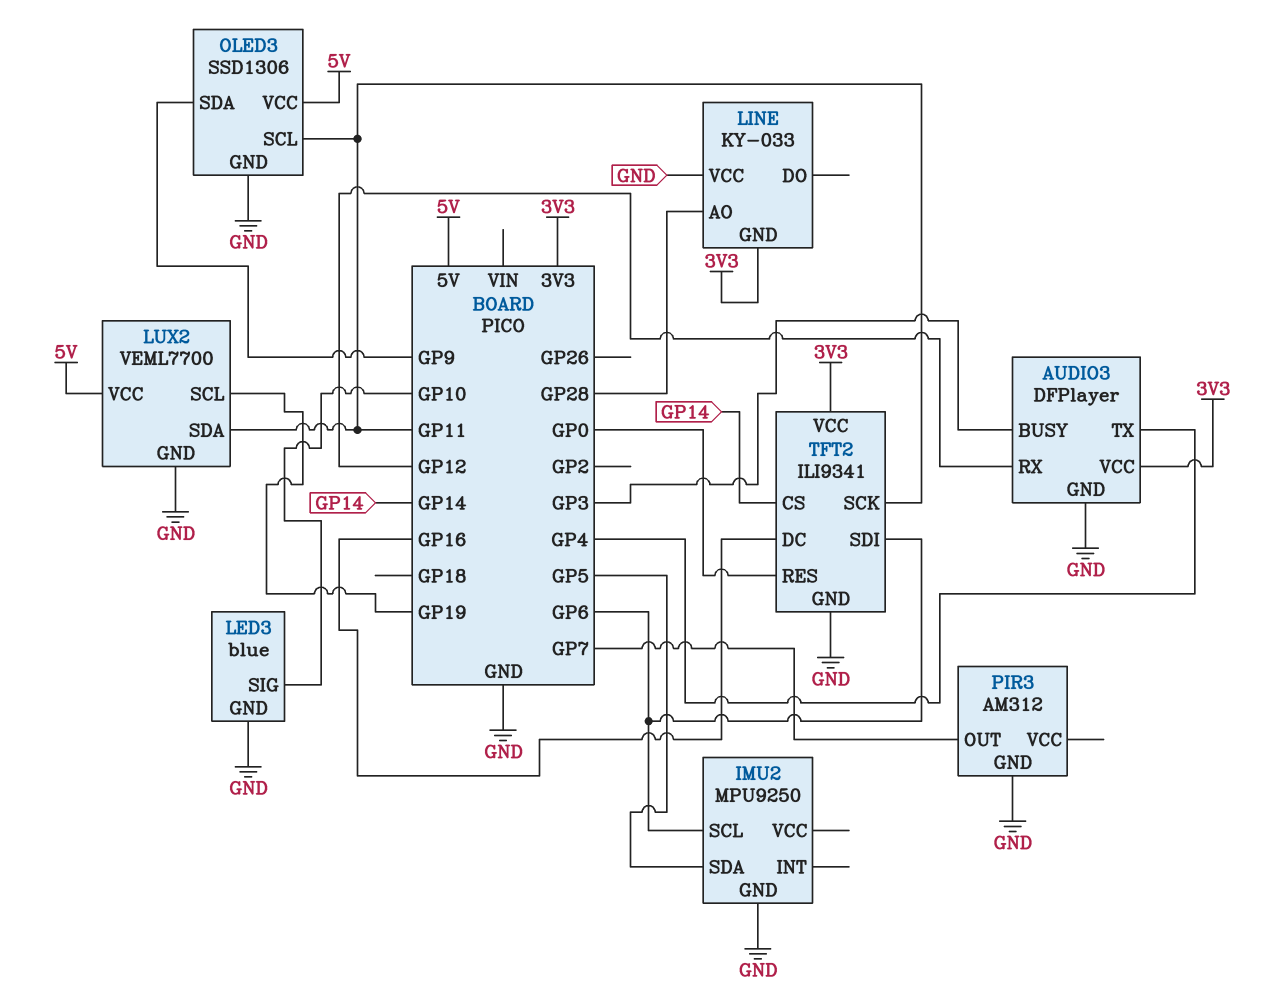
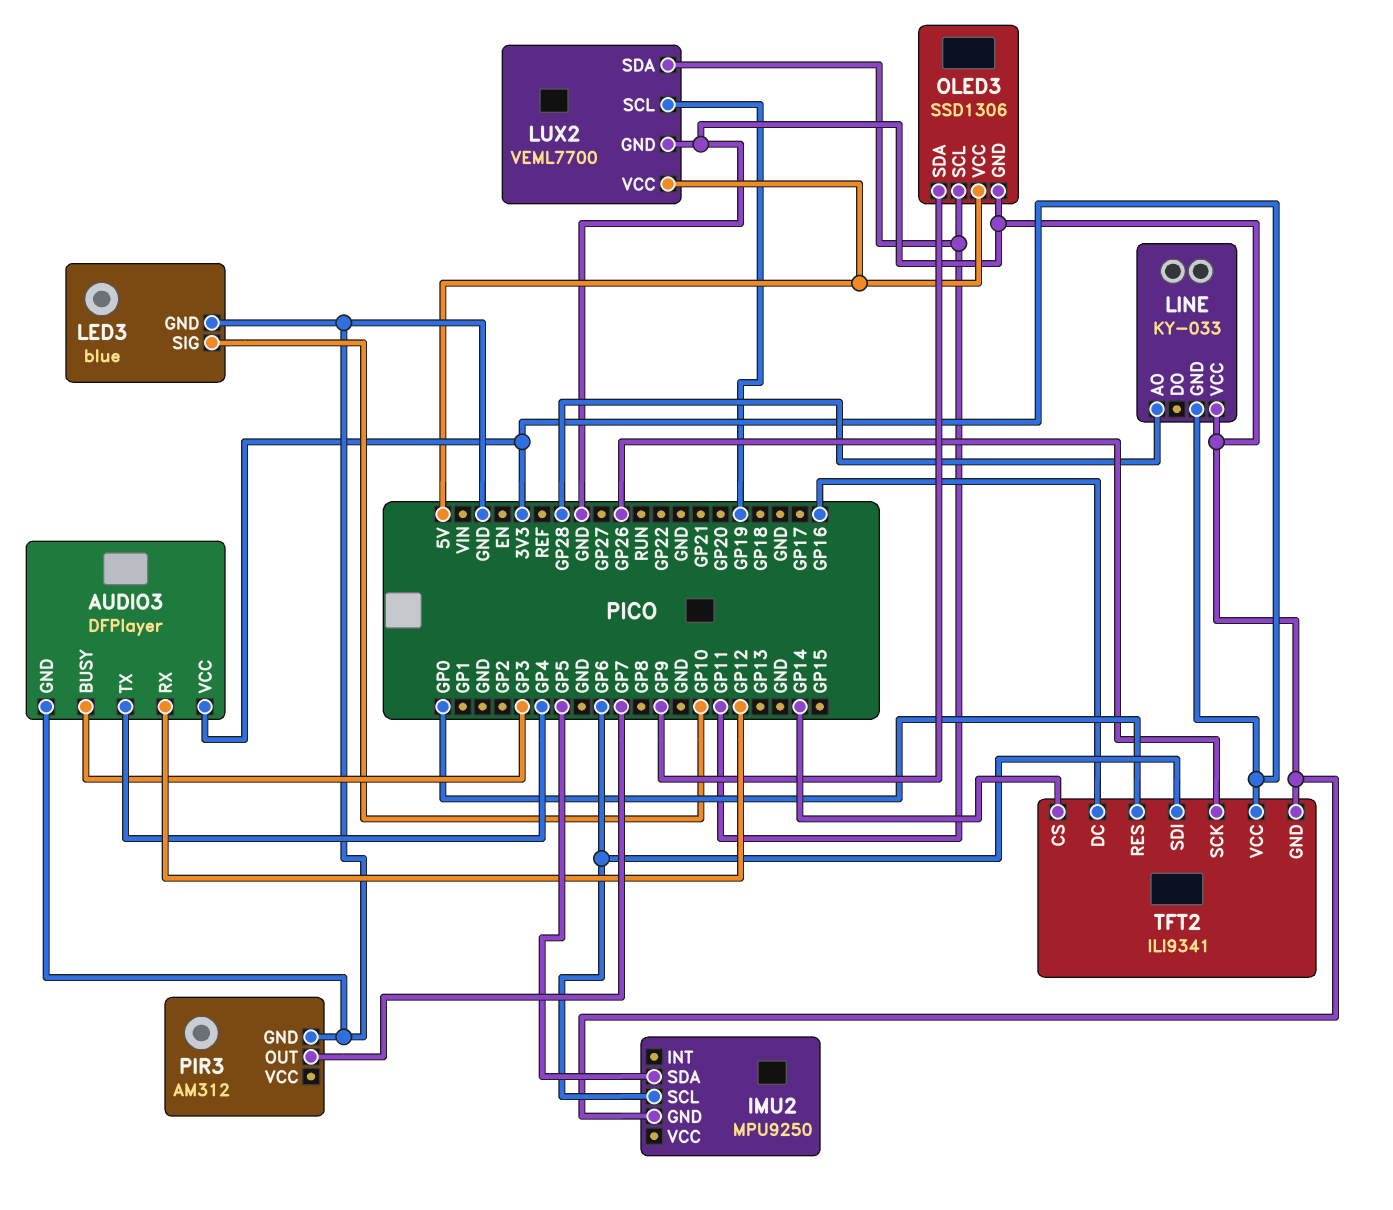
TFT2 pin SCK: GP11 -> GP26

